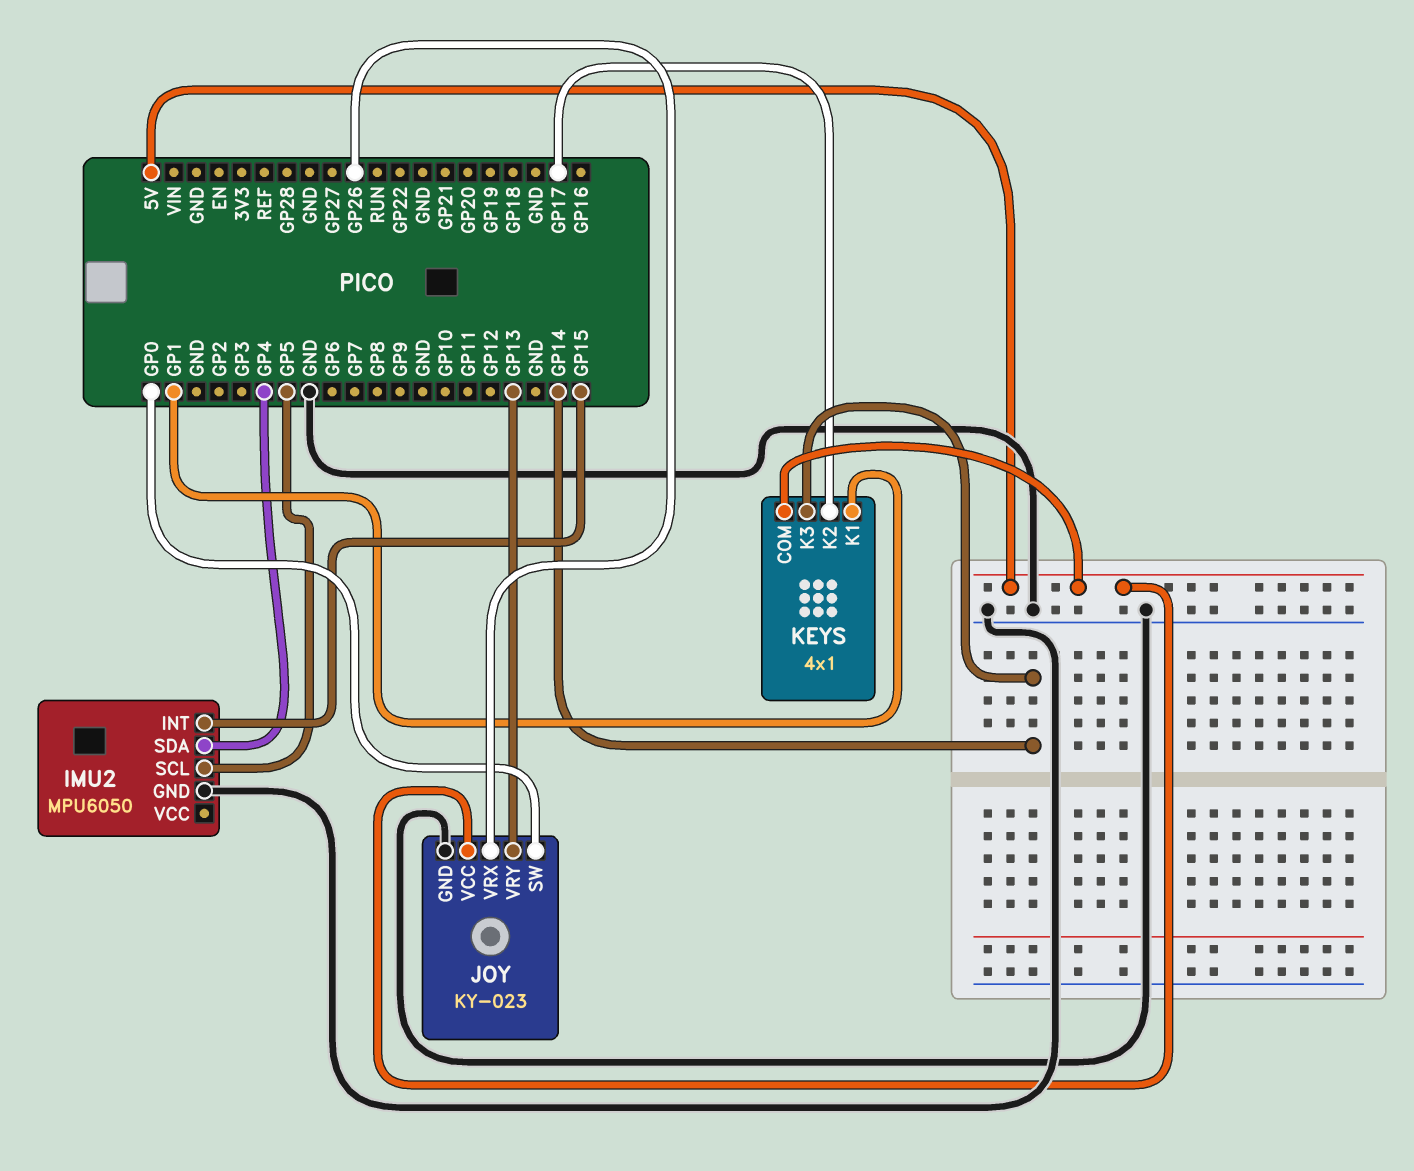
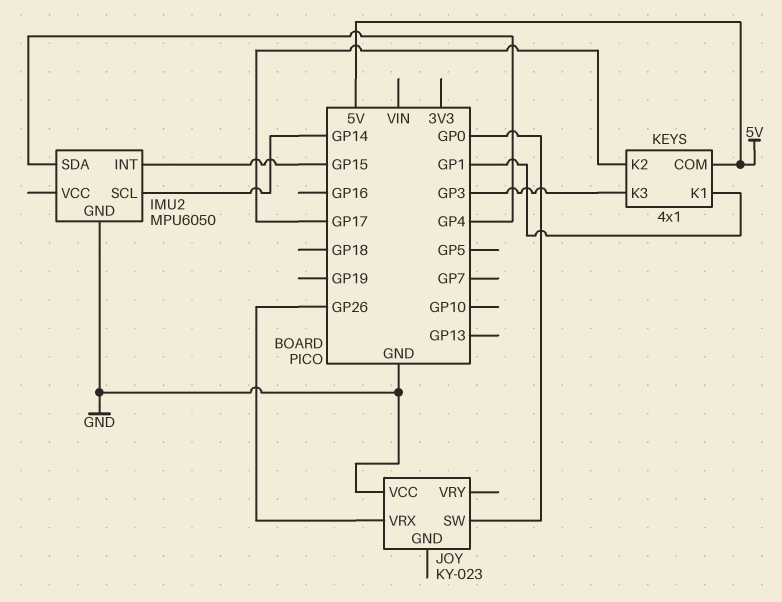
IMU2 pin SCL: GP5 -> GP14
JOY pin GND: GND -> none
JOY pin VCC: 5V -> GND
JOY pin VRY: GP13 -> none
KEYS pin K3: GP14 -> GP3

